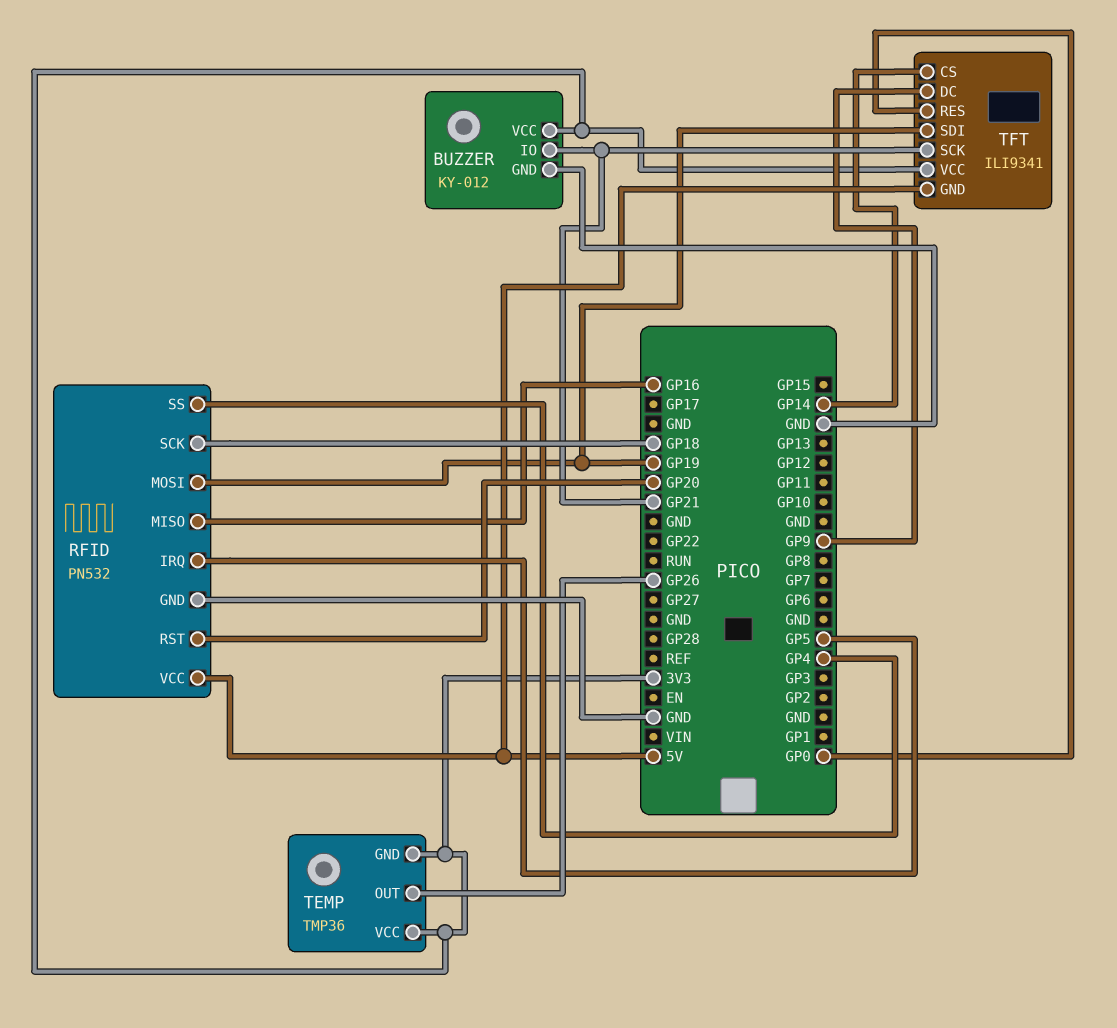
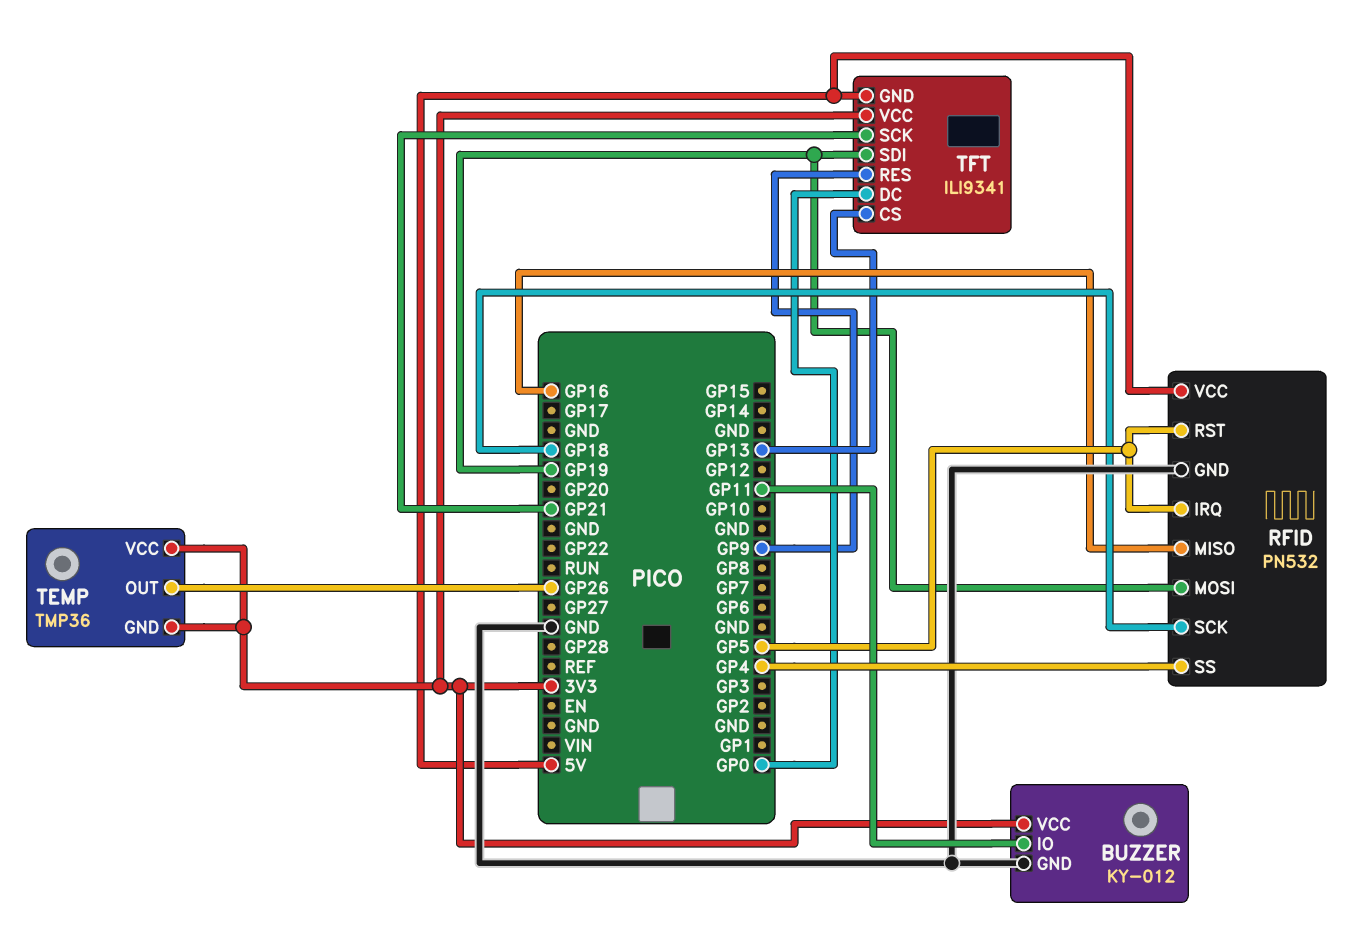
BUZZER pin IO: GP21 -> GP11
RFID pin RST: GP20 -> GP5
TFT pin CS: GP14 -> GP13
TFT pin DC: GP9 -> GP0
TFT pin RES: GP0 -> GP9

